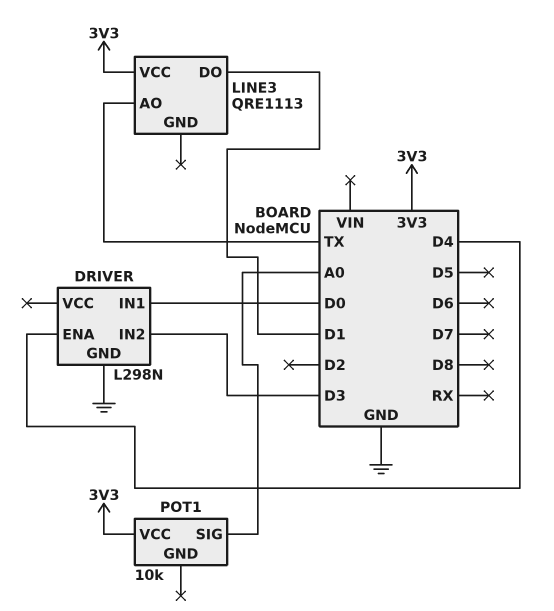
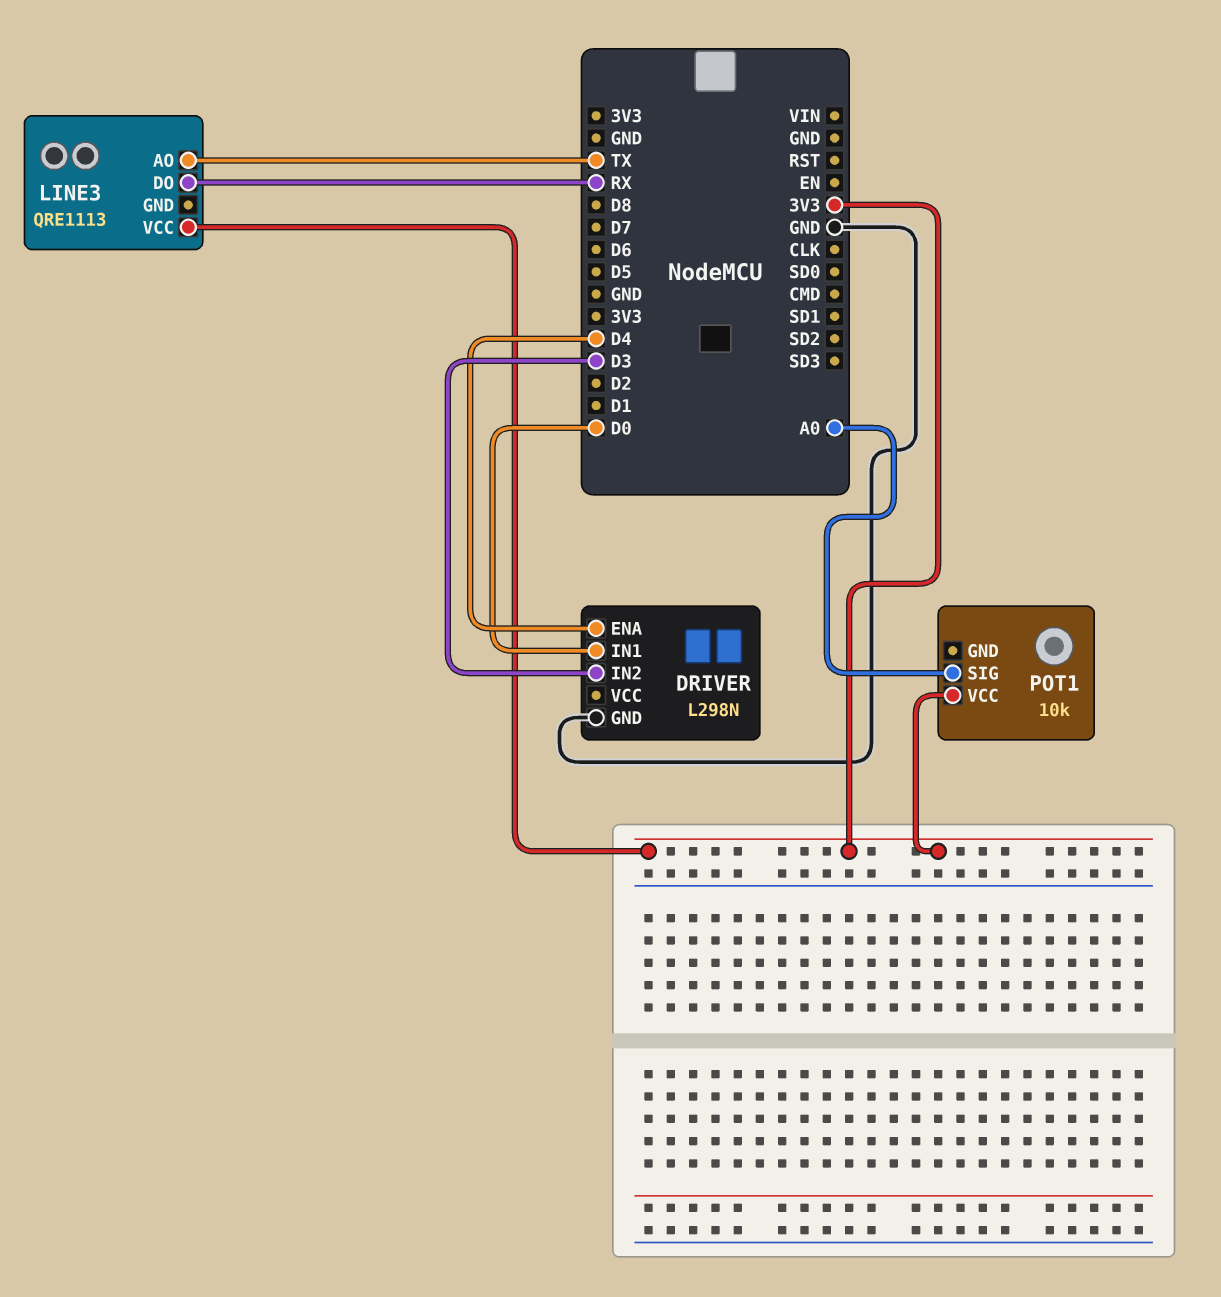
LINE3 pin DO: D1 -> RX

